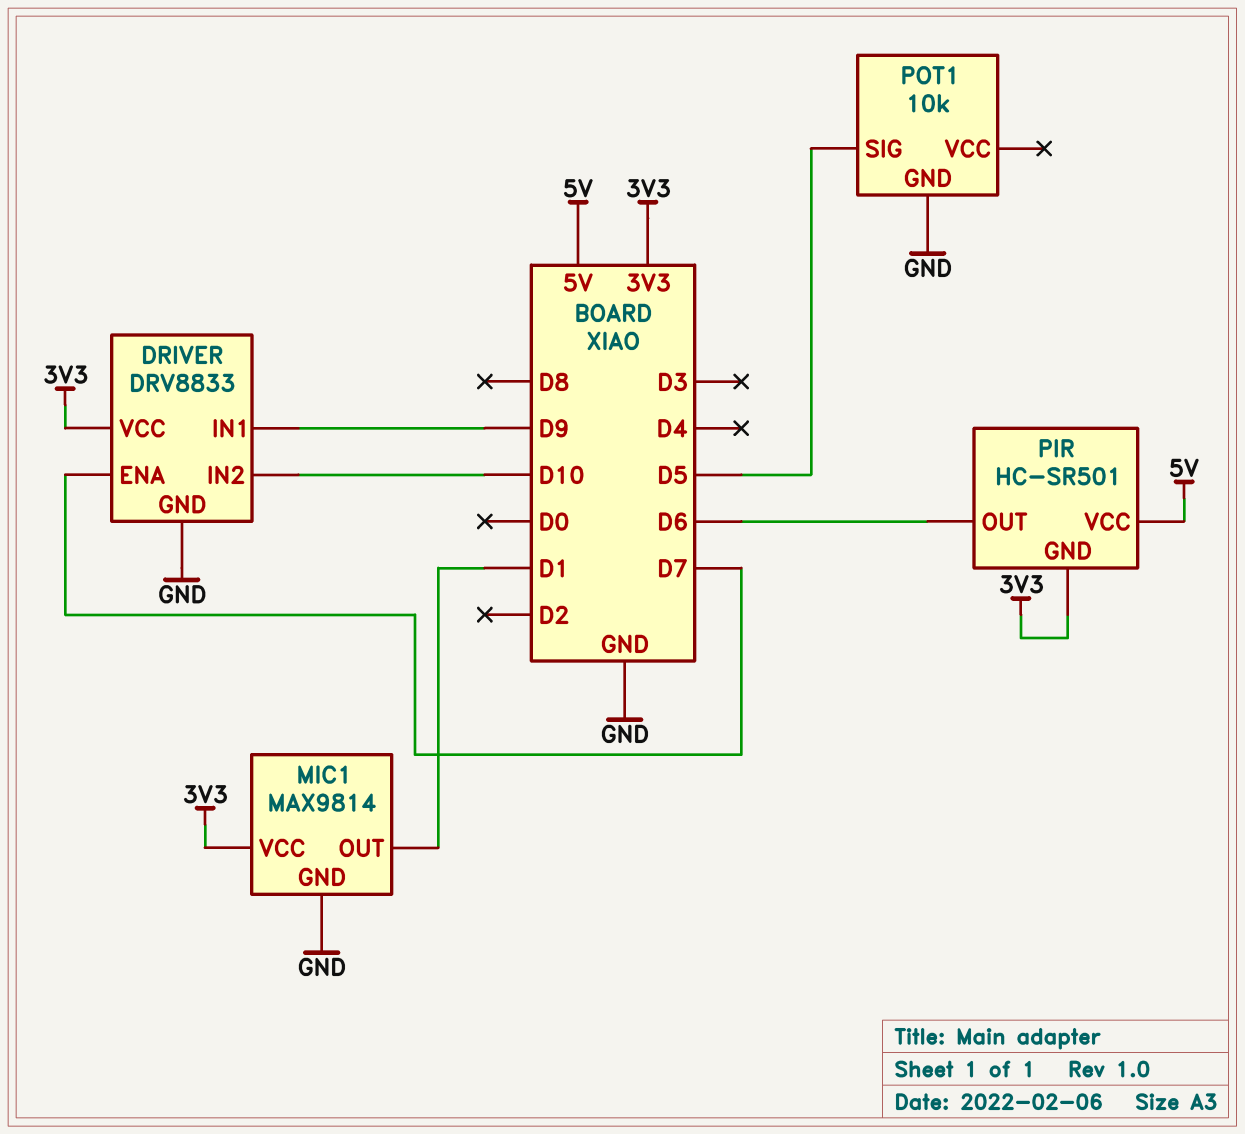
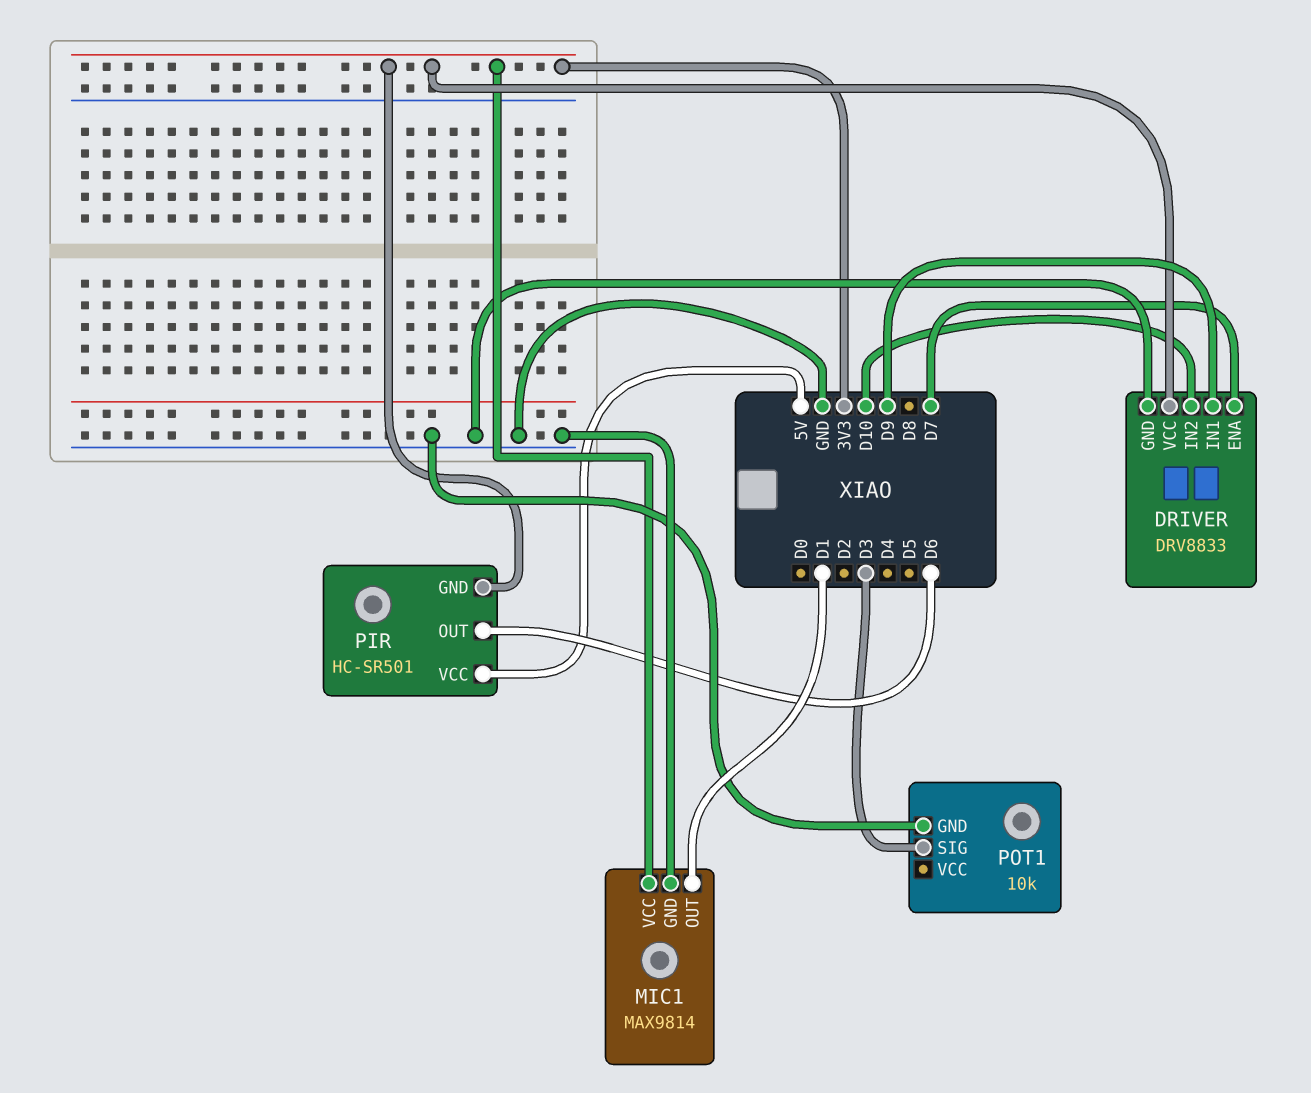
POT1 pin SIG: D5 -> D3

